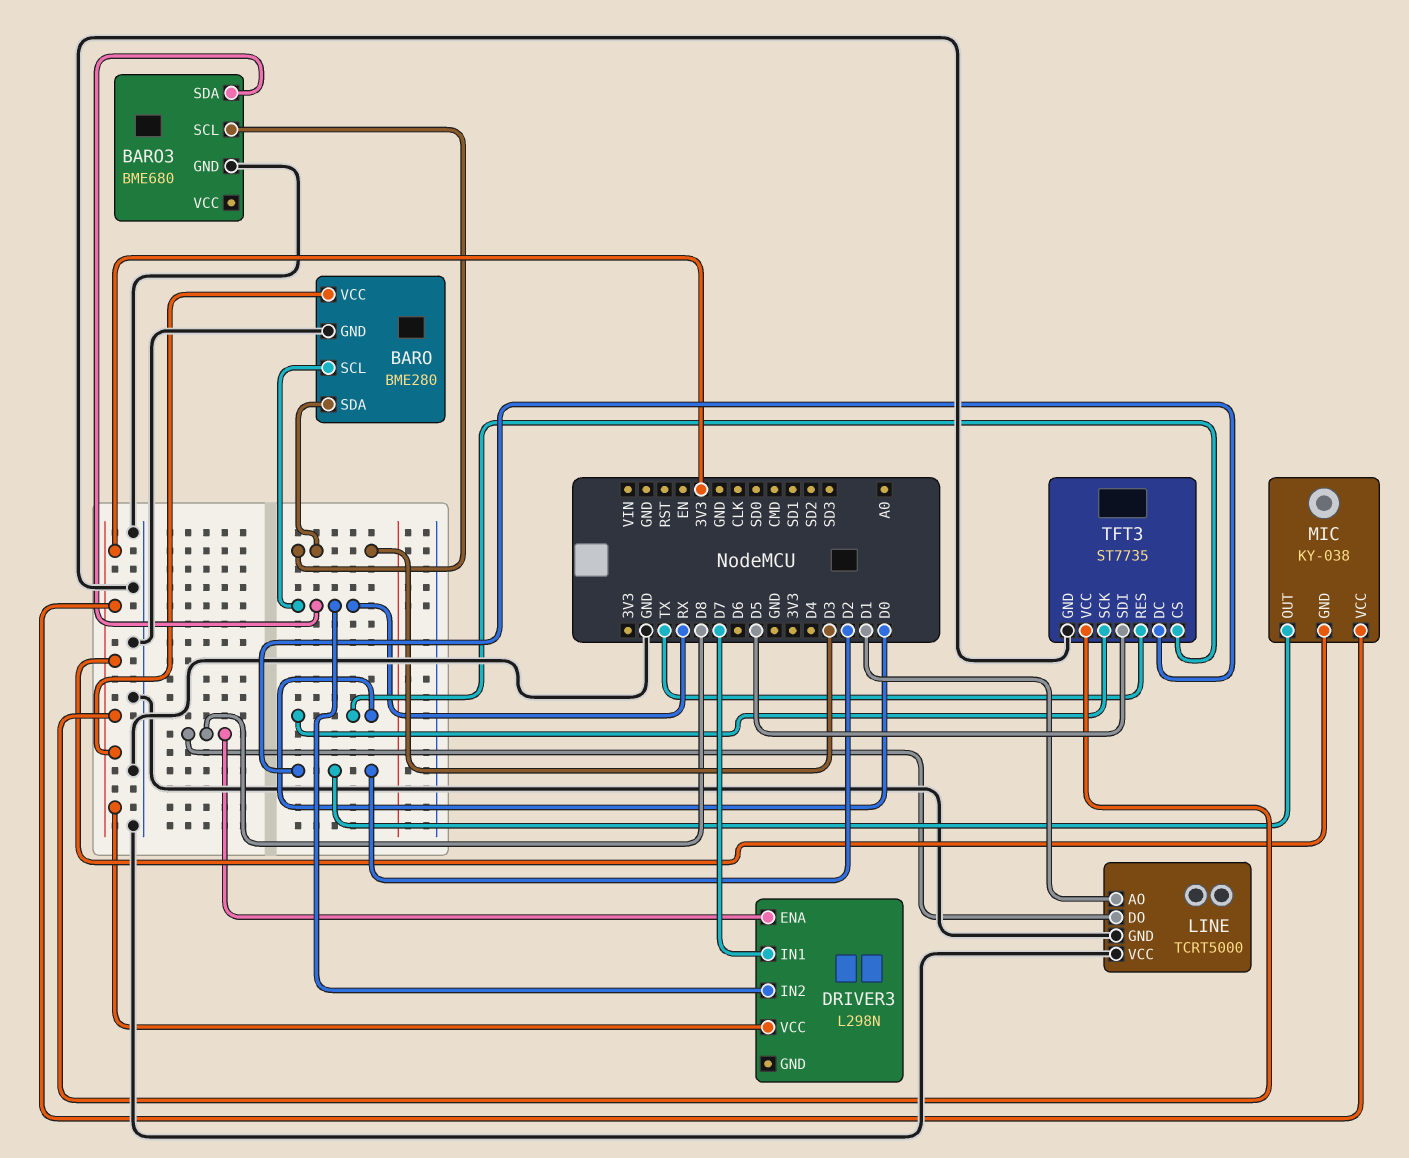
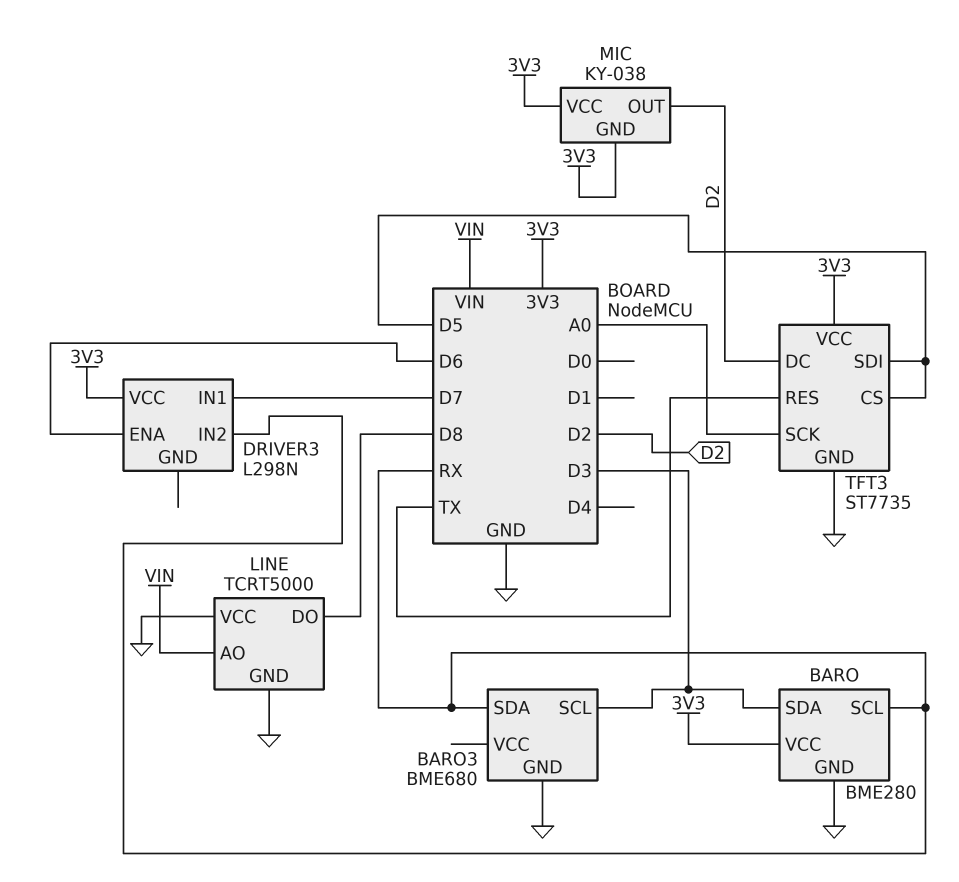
DRIVER3 pin ENA: D8 -> D6
LINE pin AO: D1 -> VIN
TFT3 pin CS: D0 -> D5
TFT3 pin SCK: D0 -> A0

